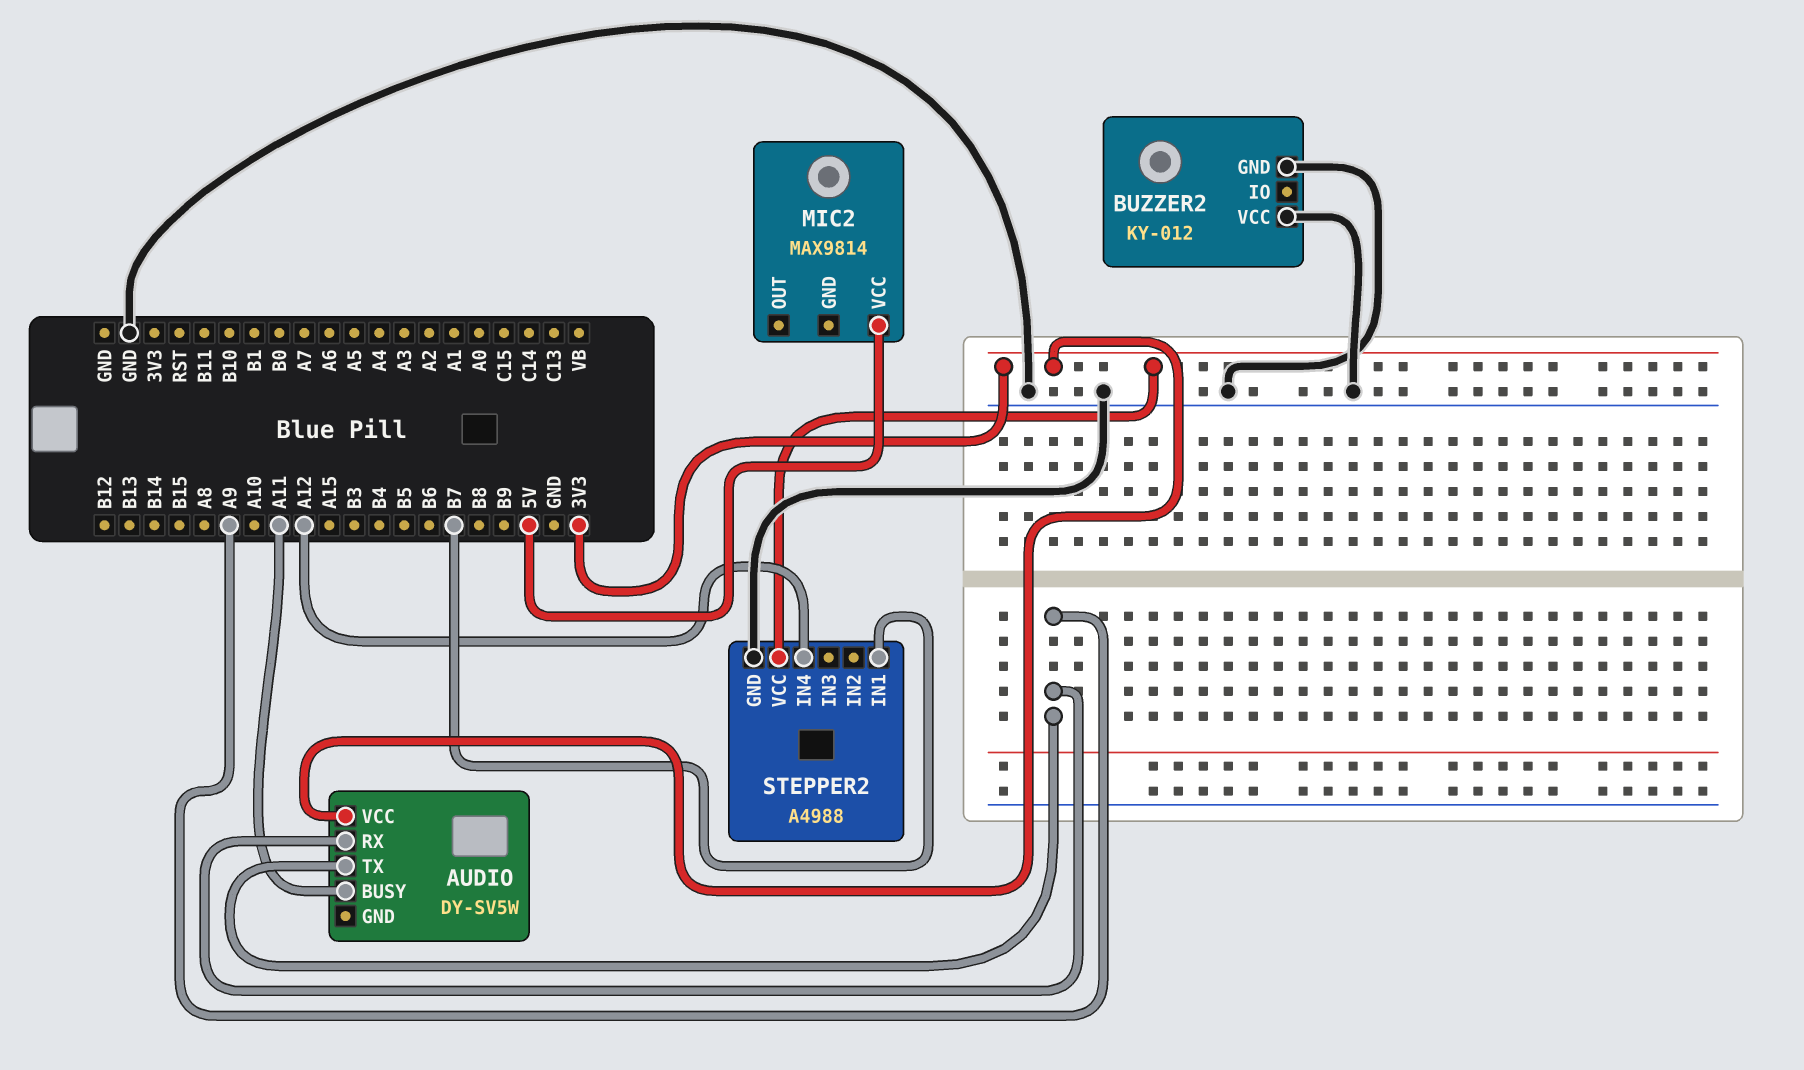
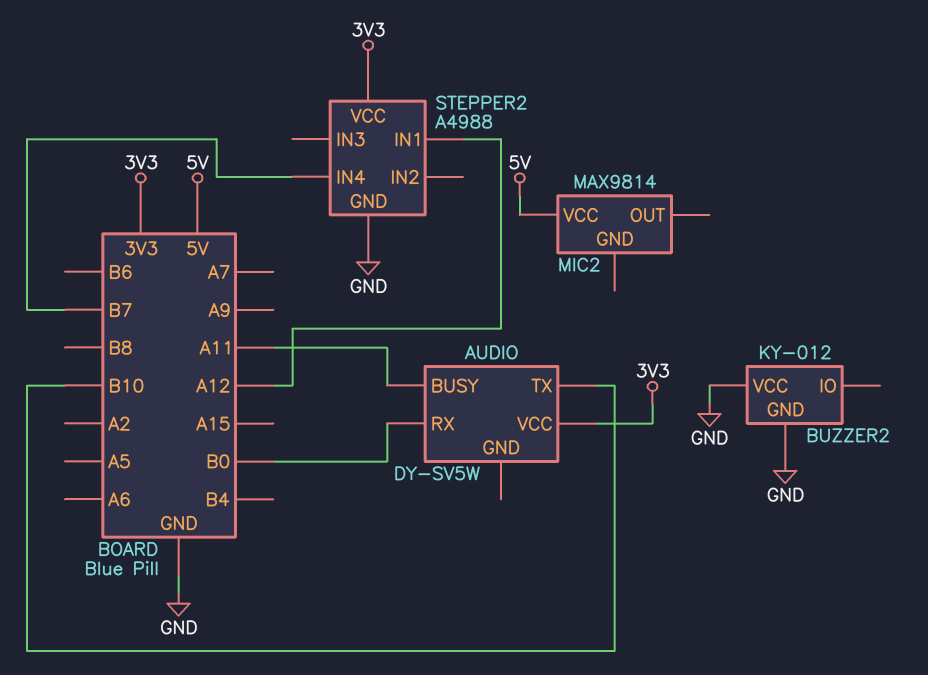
AUDIO pin RX: A9 -> B0
AUDIO pin TX: A9 -> B10
STEPPER2 pin IN1: B7 -> A12
STEPPER2 pin IN4: A12 -> B7

